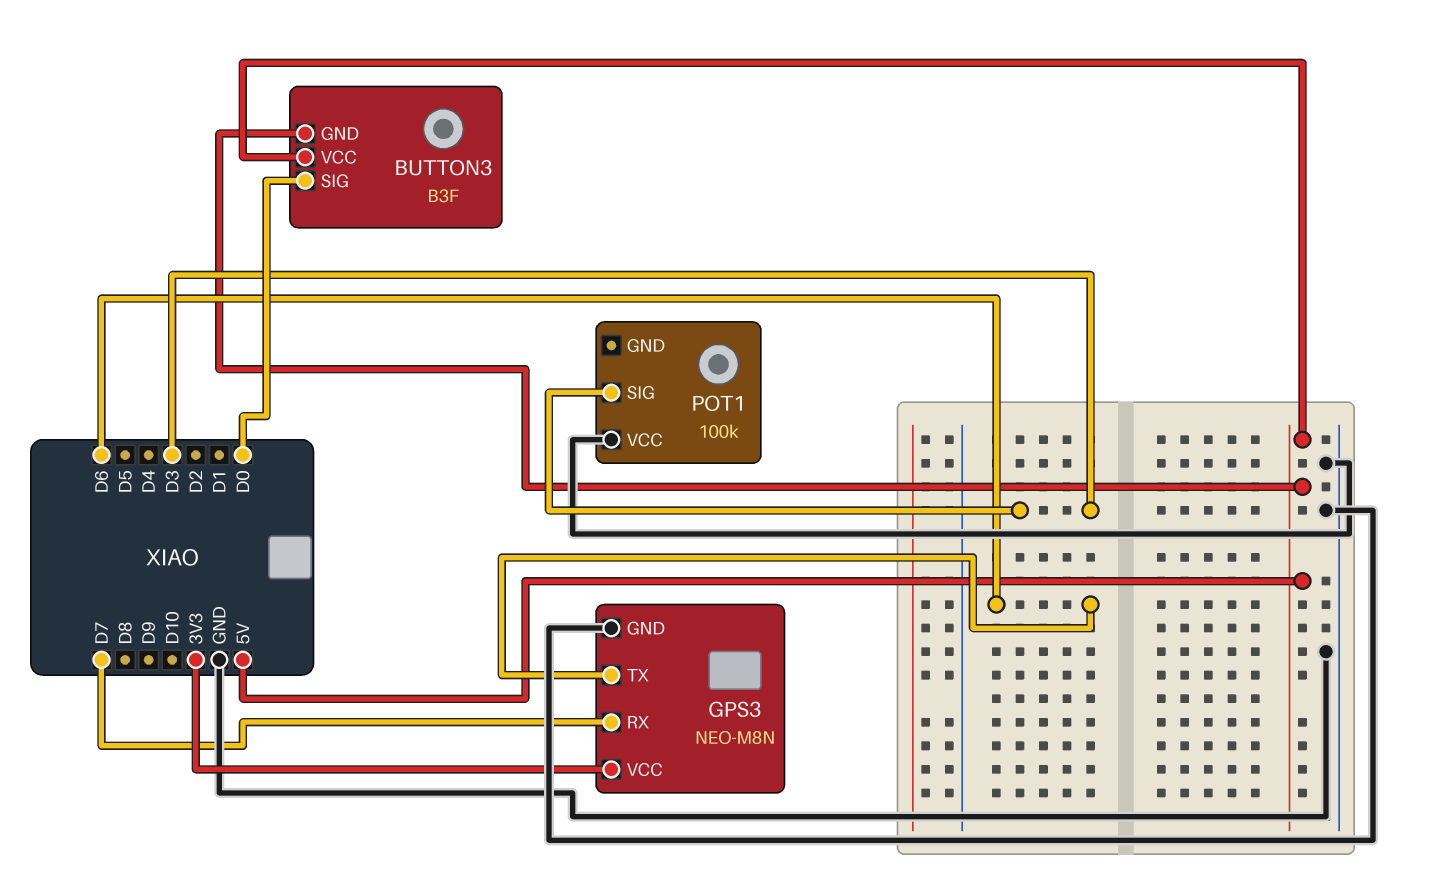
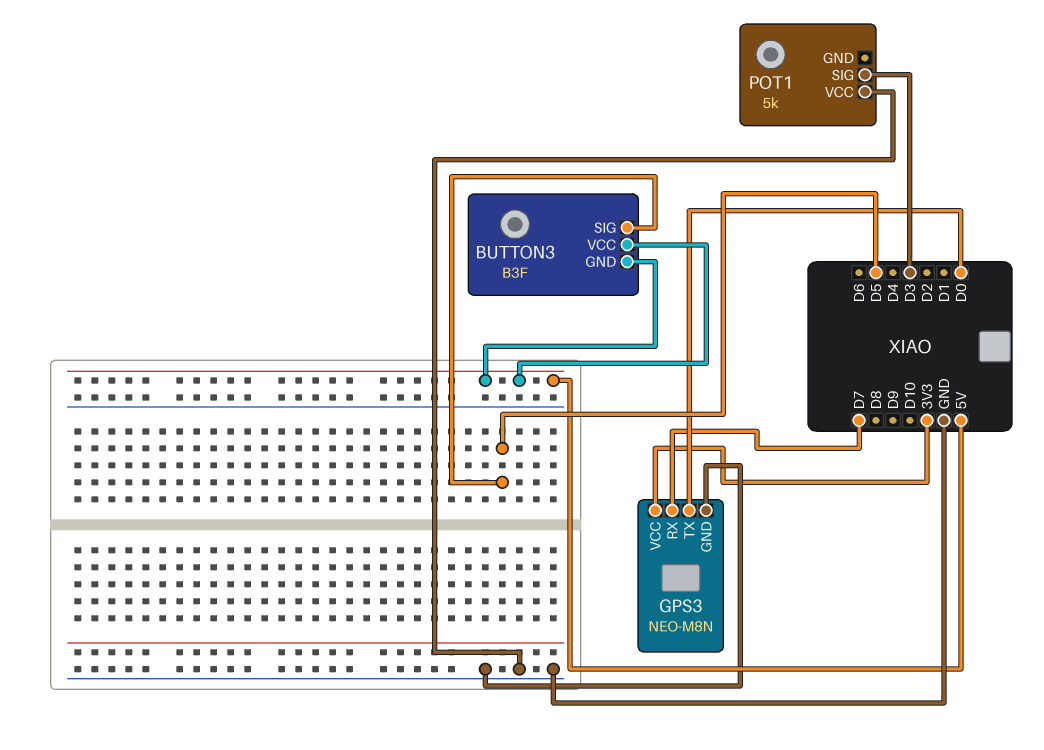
BUTTON3 pin SIG: D0 -> D5
GPS3 pin TX: D6 -> D0
POT1: 100k -> 5k

